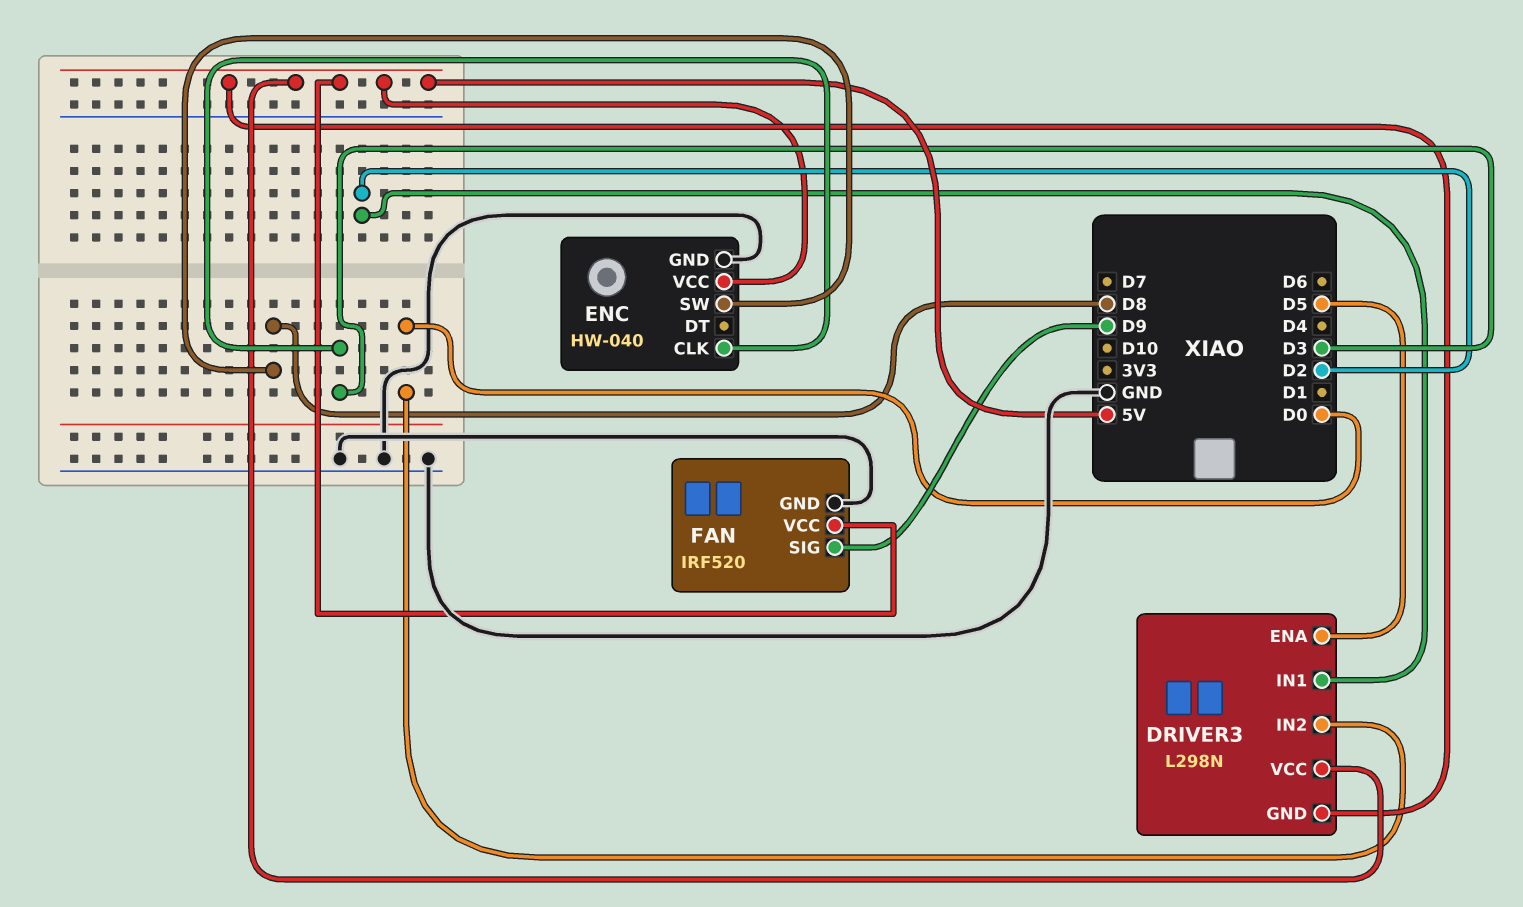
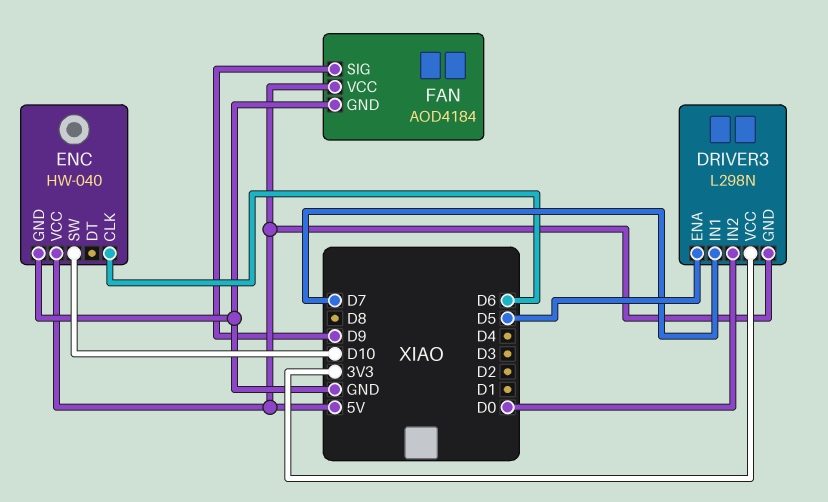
DRIVER3 pin IN1: D2 -> D7
DRIVER3 pin VCC: 5V -> 3V3
ENC pin CLK: D3 -> D6
ENC pin SW: D8 -> D10
FAN: IRF520 -> AOD4184

